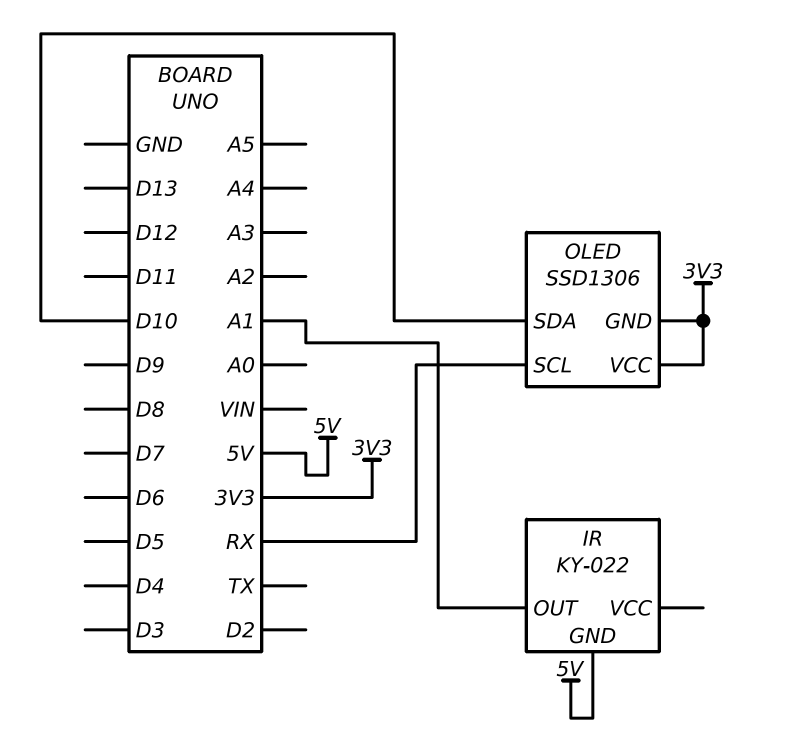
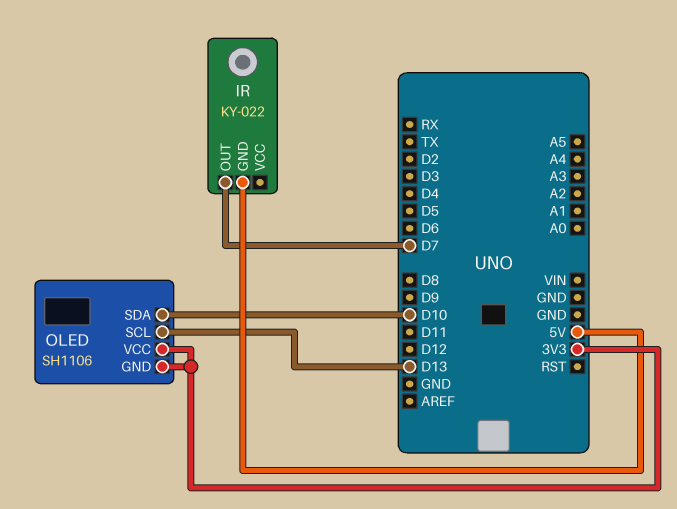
IR pin OUT: A1 -> D7
OLED: SSD1306 -> SH1106
OLED pin SCL: RX -> D13

